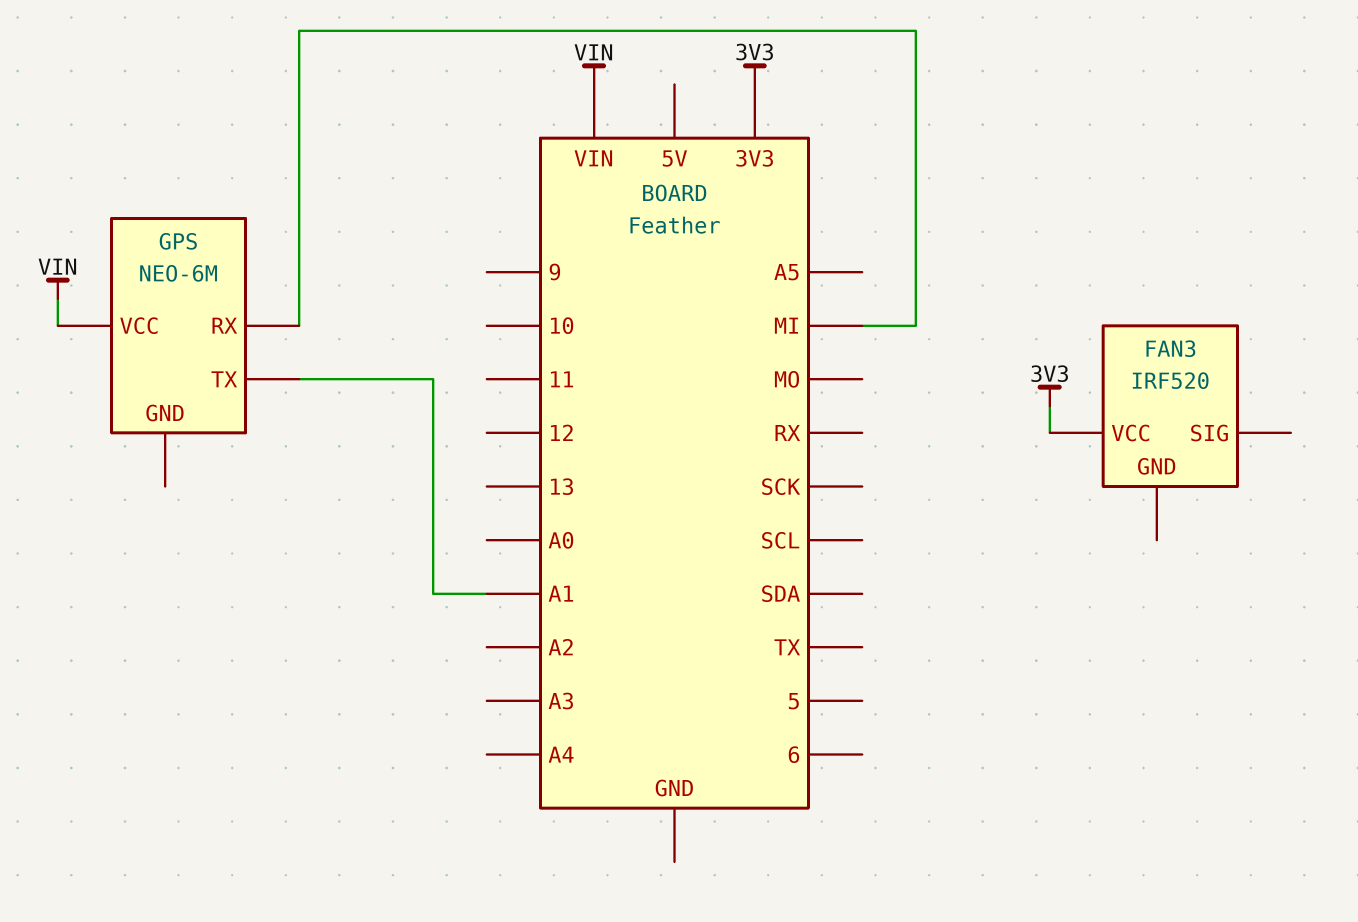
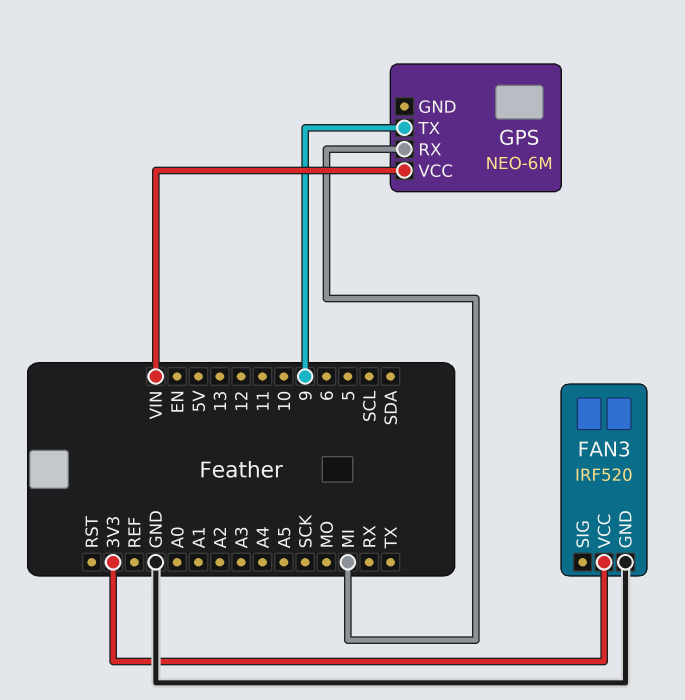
FAN3 pin GND: none -> GND
GPS pin TX: A1 -> 9

